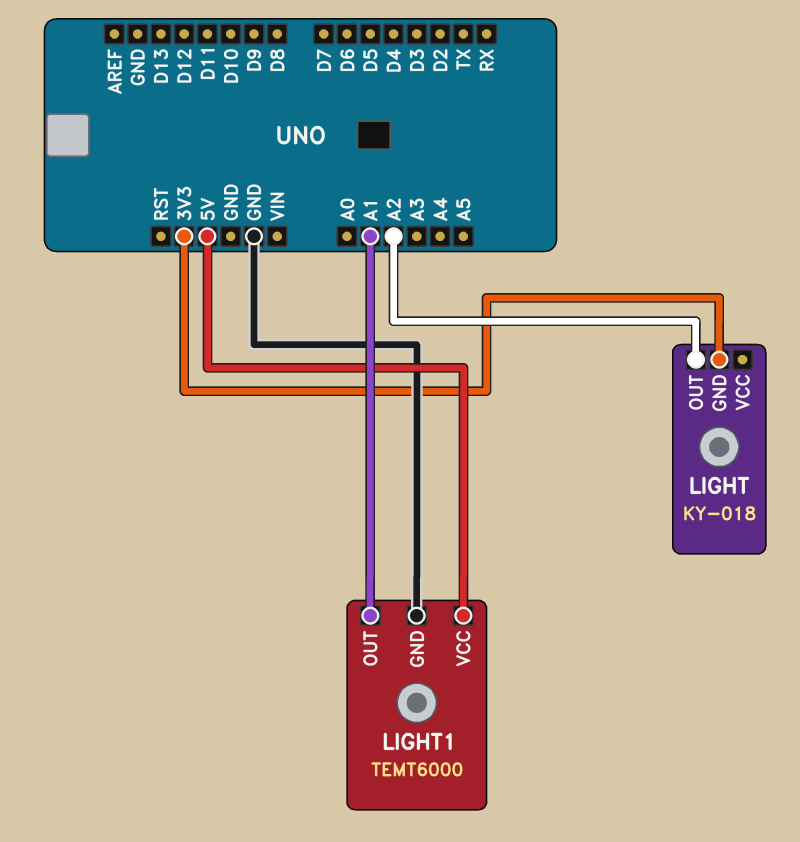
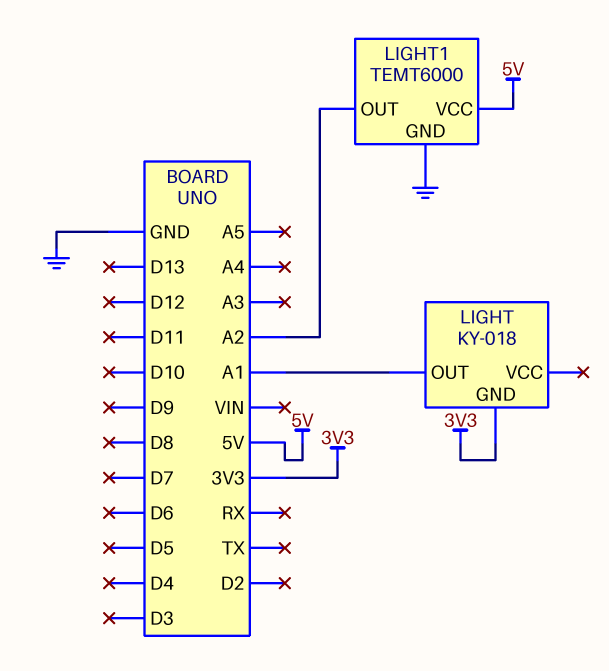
LIGHT pin OUT: A2 -> A1
LIGHT1 pin OUT: A1 -> A2

